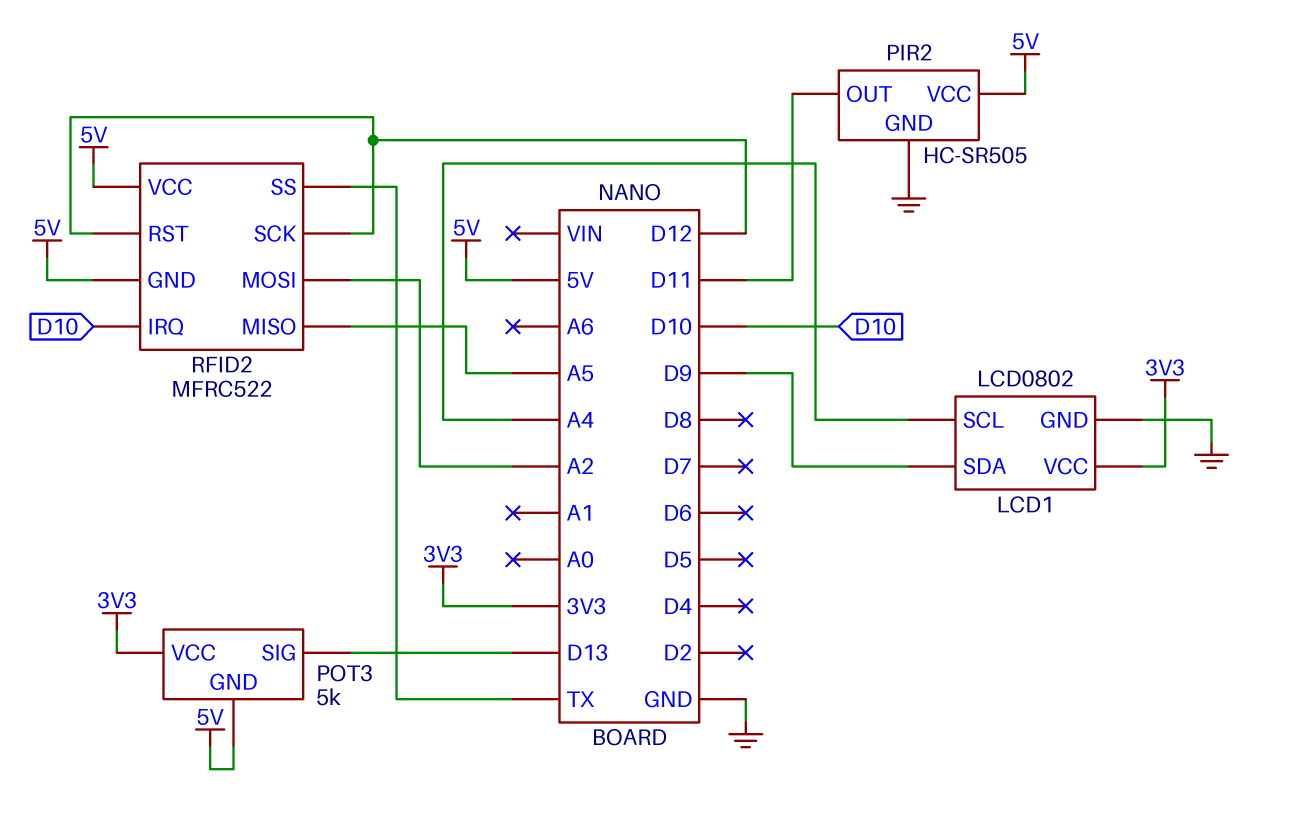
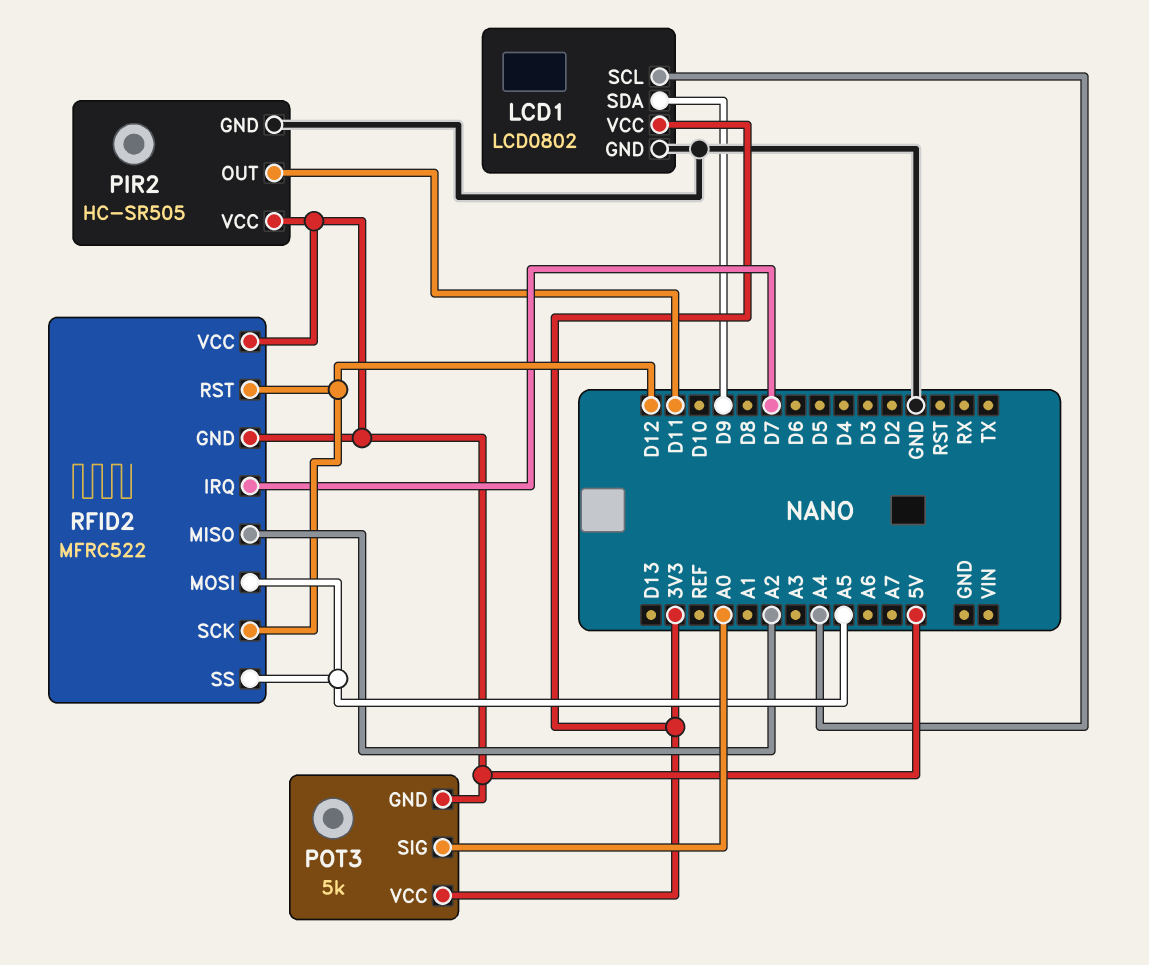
POT3 pin SIG: D13 -> A0
RFID2 pin IRQ: D10 -> D7
RFID2 pin MISO: A5 -> A2
RFID2 pin MOSI: A2 -> A5
RFID2 pin SS: TX -> A5

